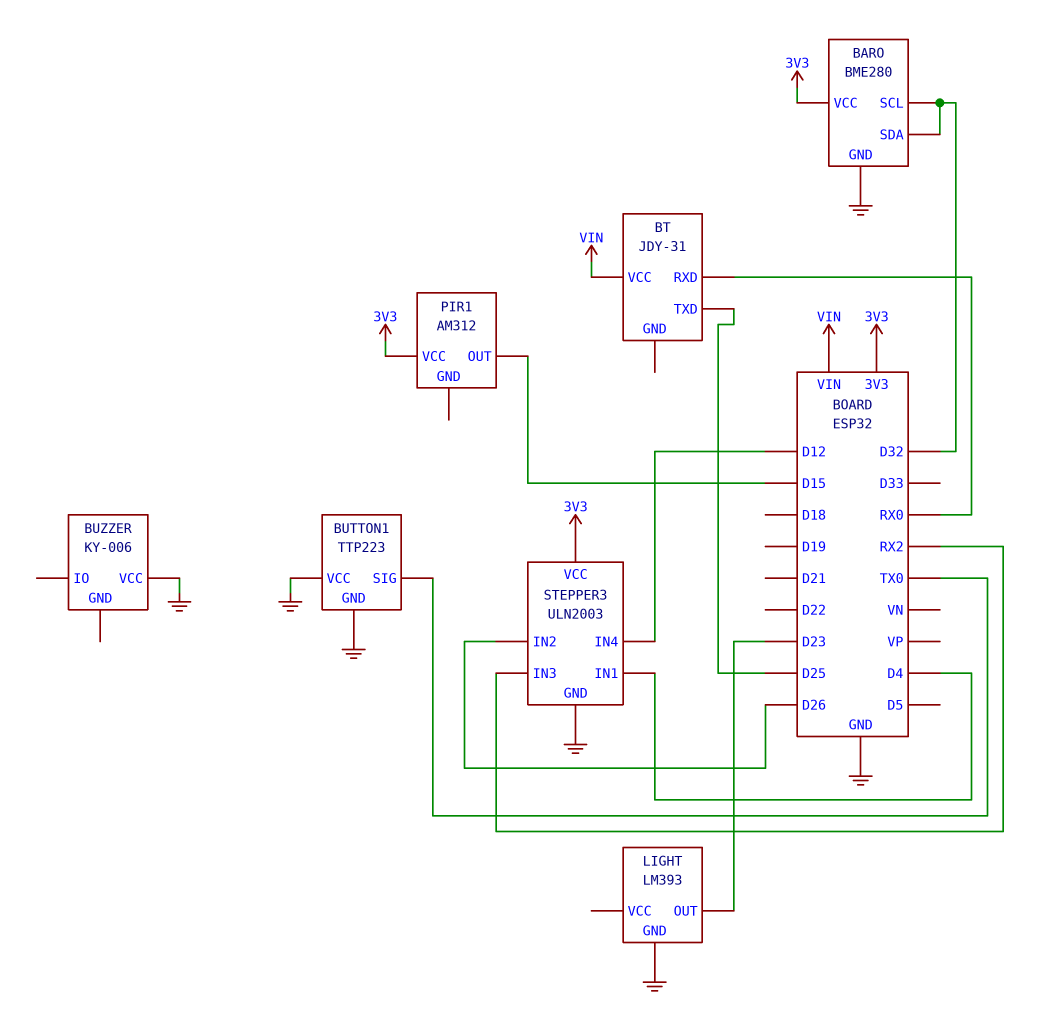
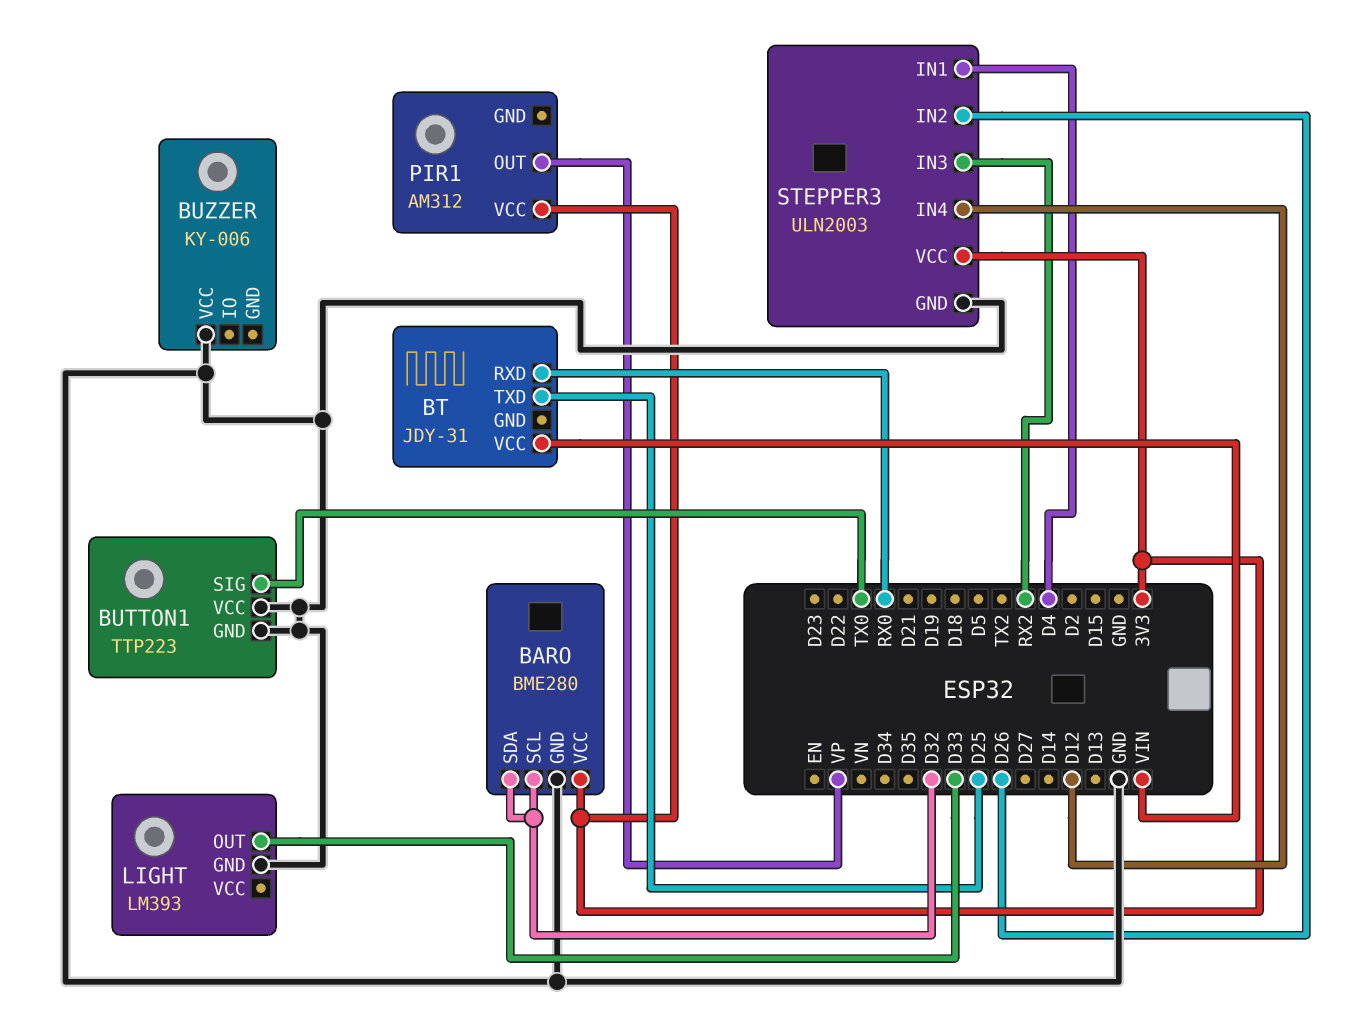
LIGHT pin OUT: D23 -> D33
PIR1 pin OUT: D15 -> VP

